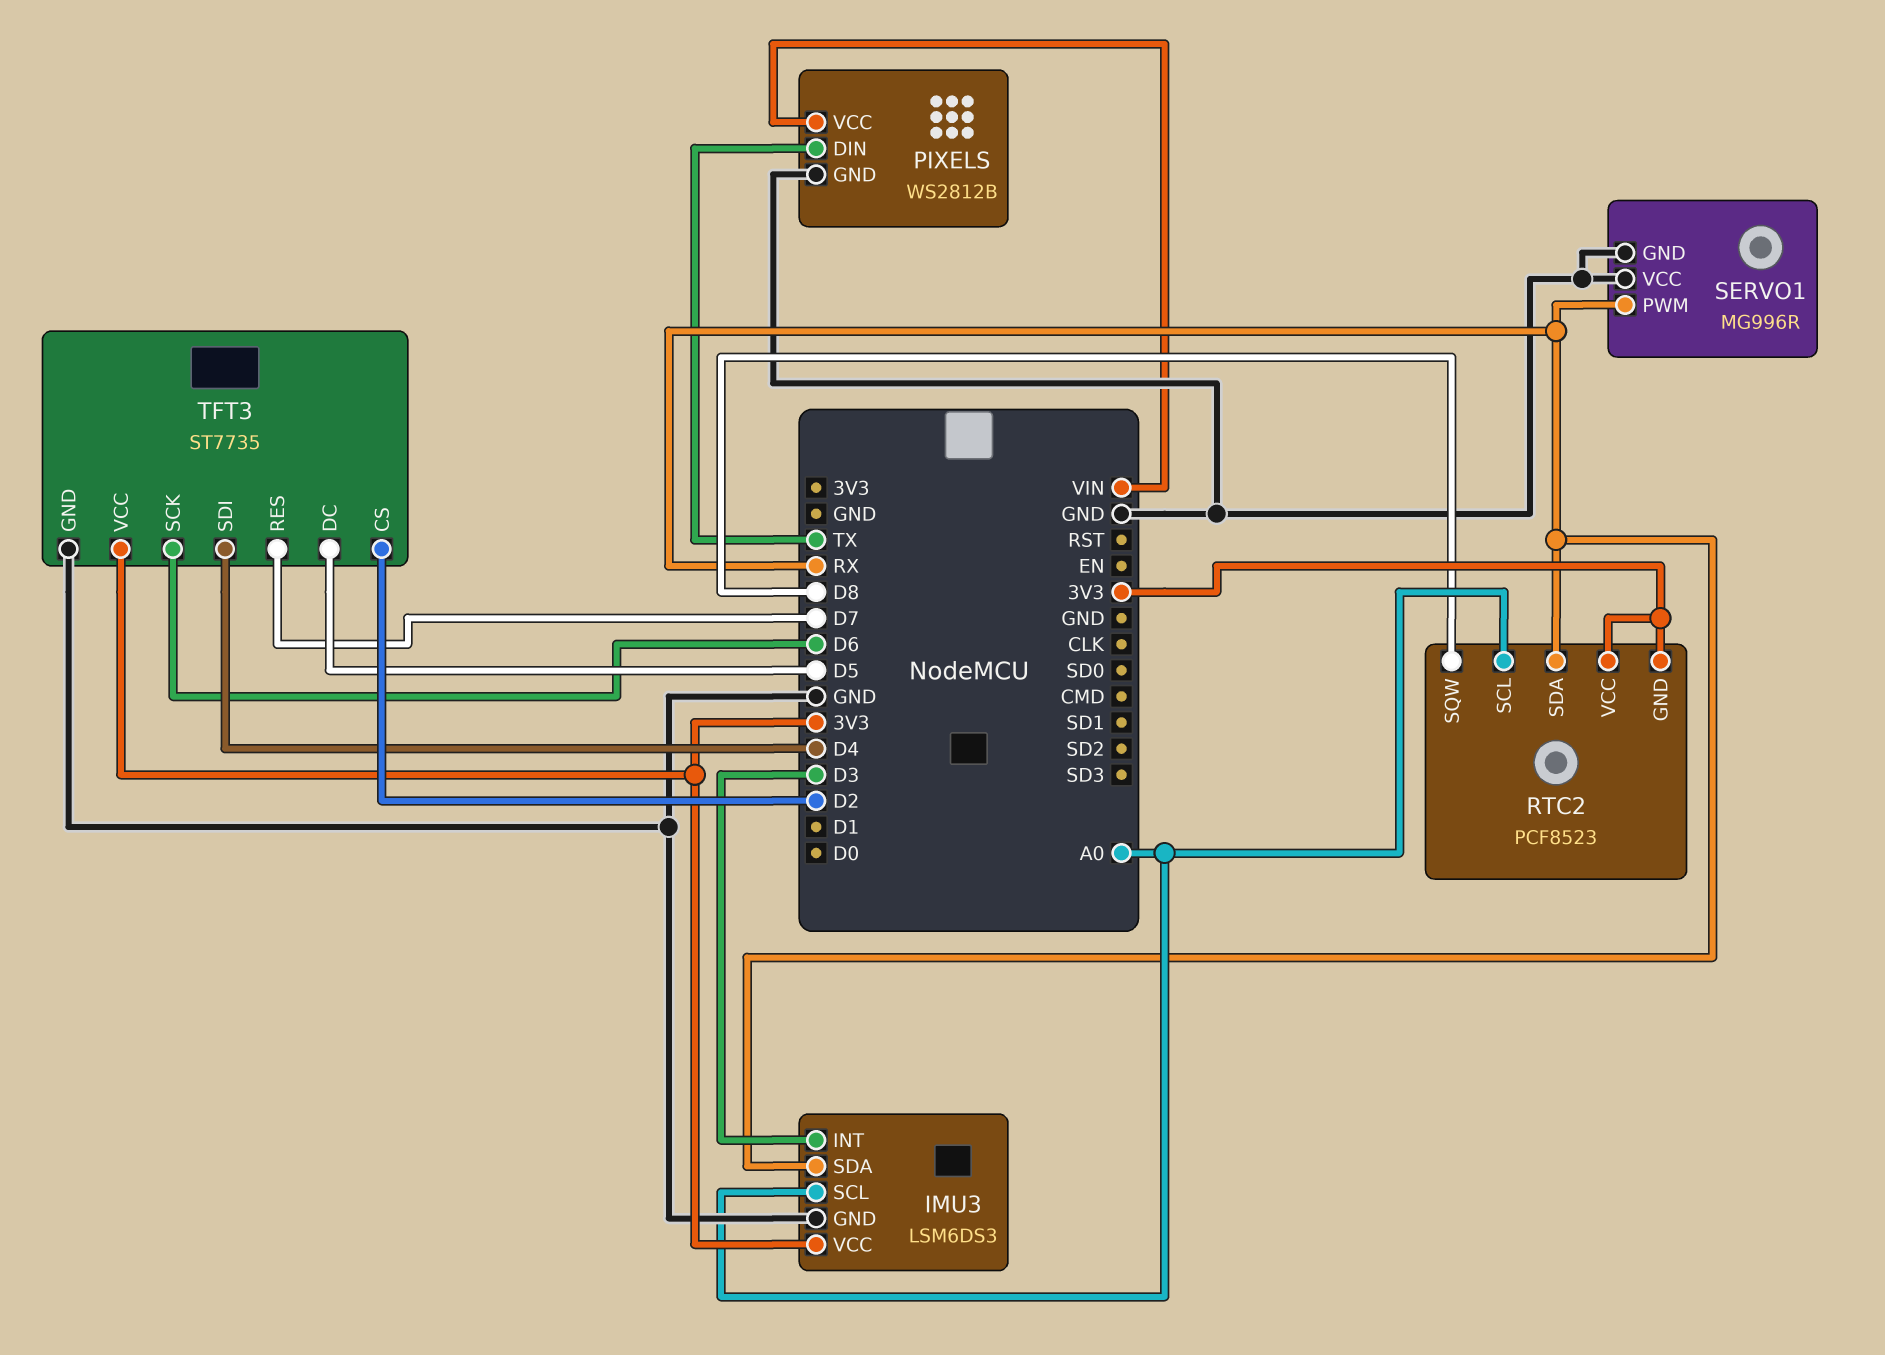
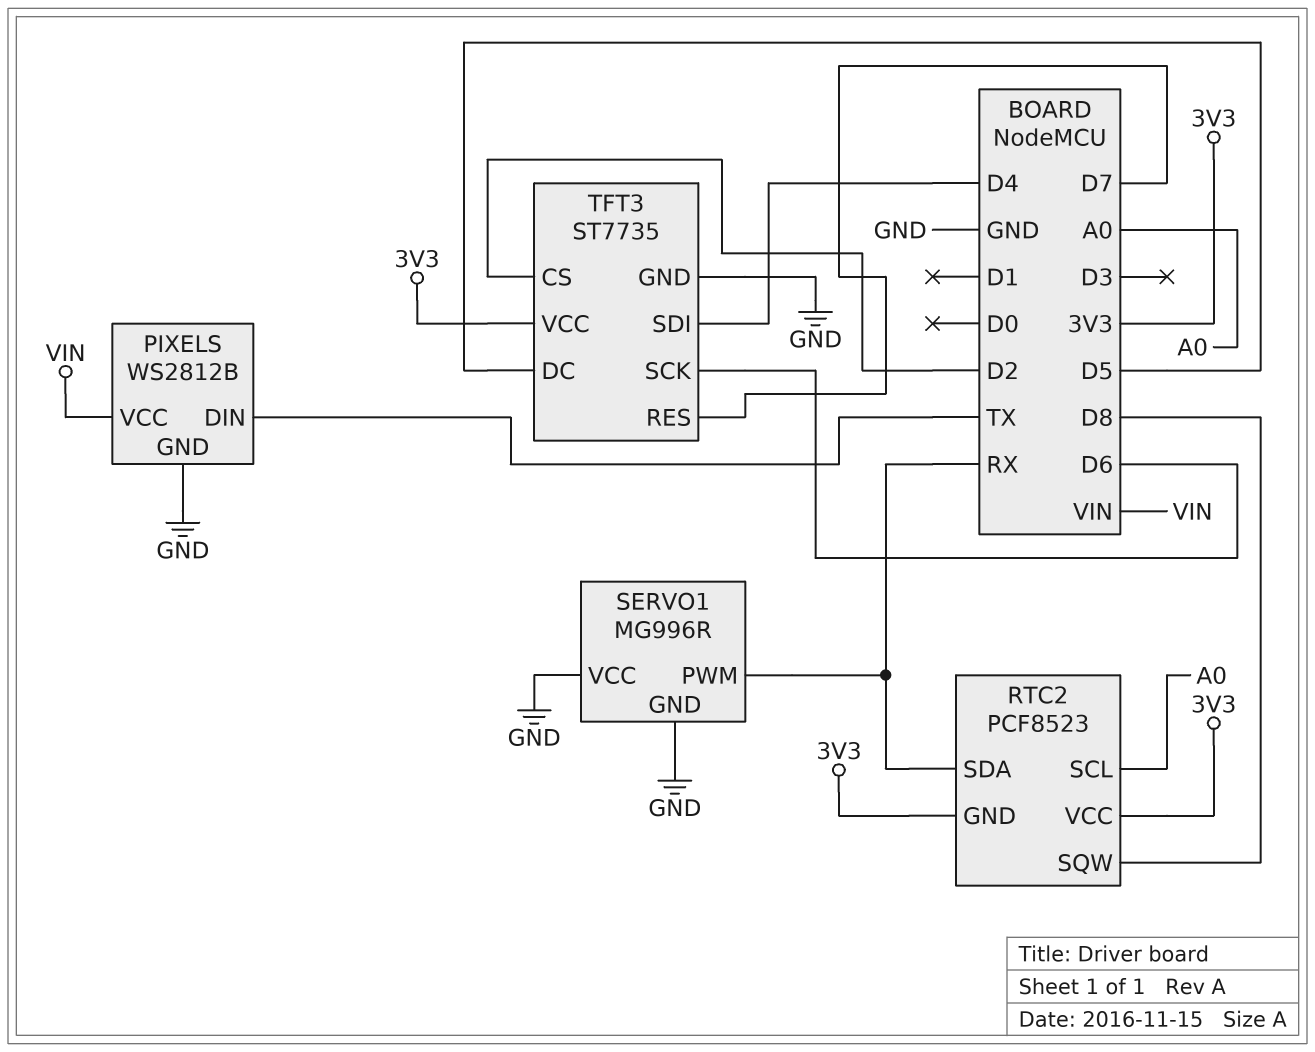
IMU3: LSM6DS3 -> none
IMU3 pin GND: GND -> none
IMU3 pin INT: D3 -> none
IMU3 pin SCL: A0 -> none
IMU3 pin SDA: RX -> none
IMU3 pin VCC: 3V3 -> none

